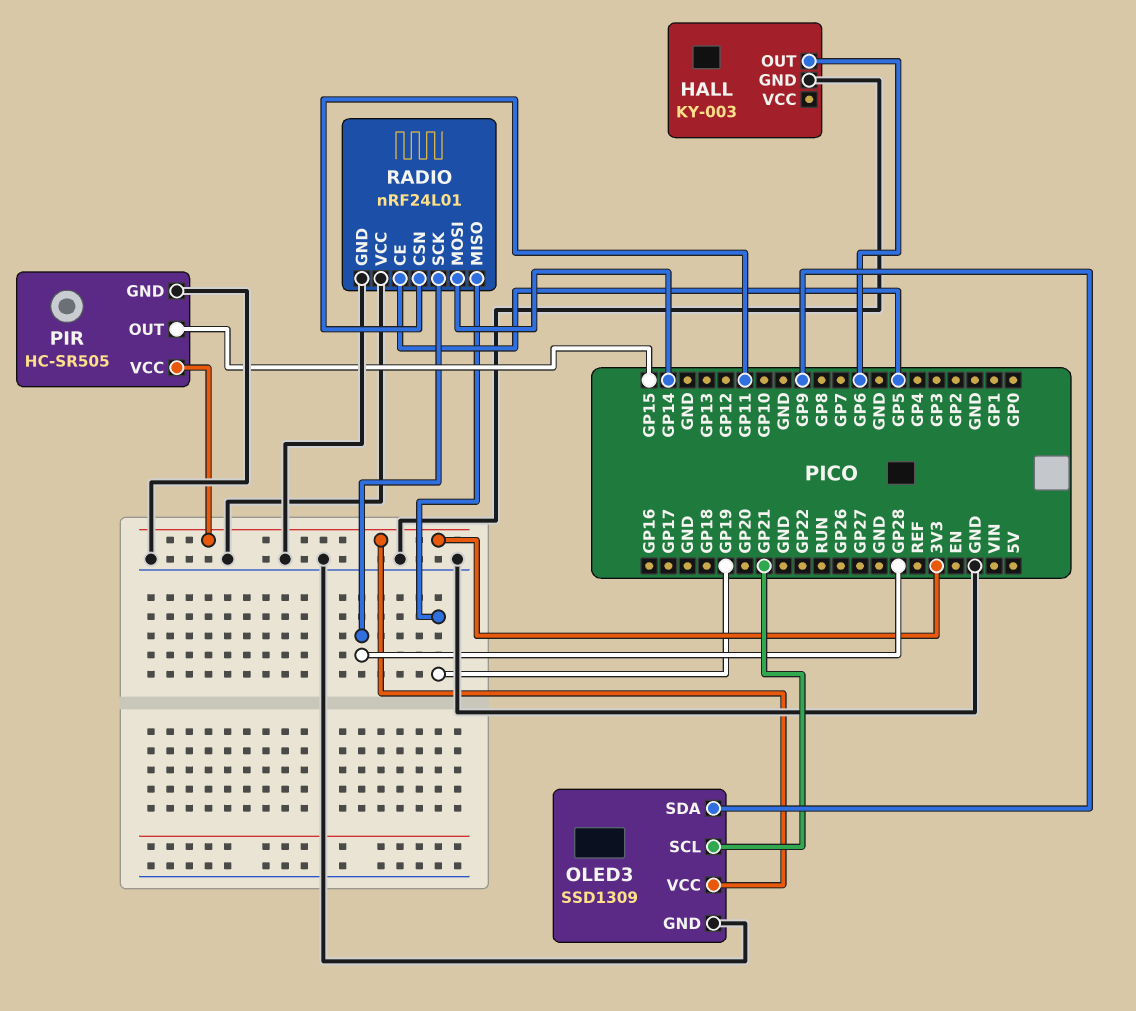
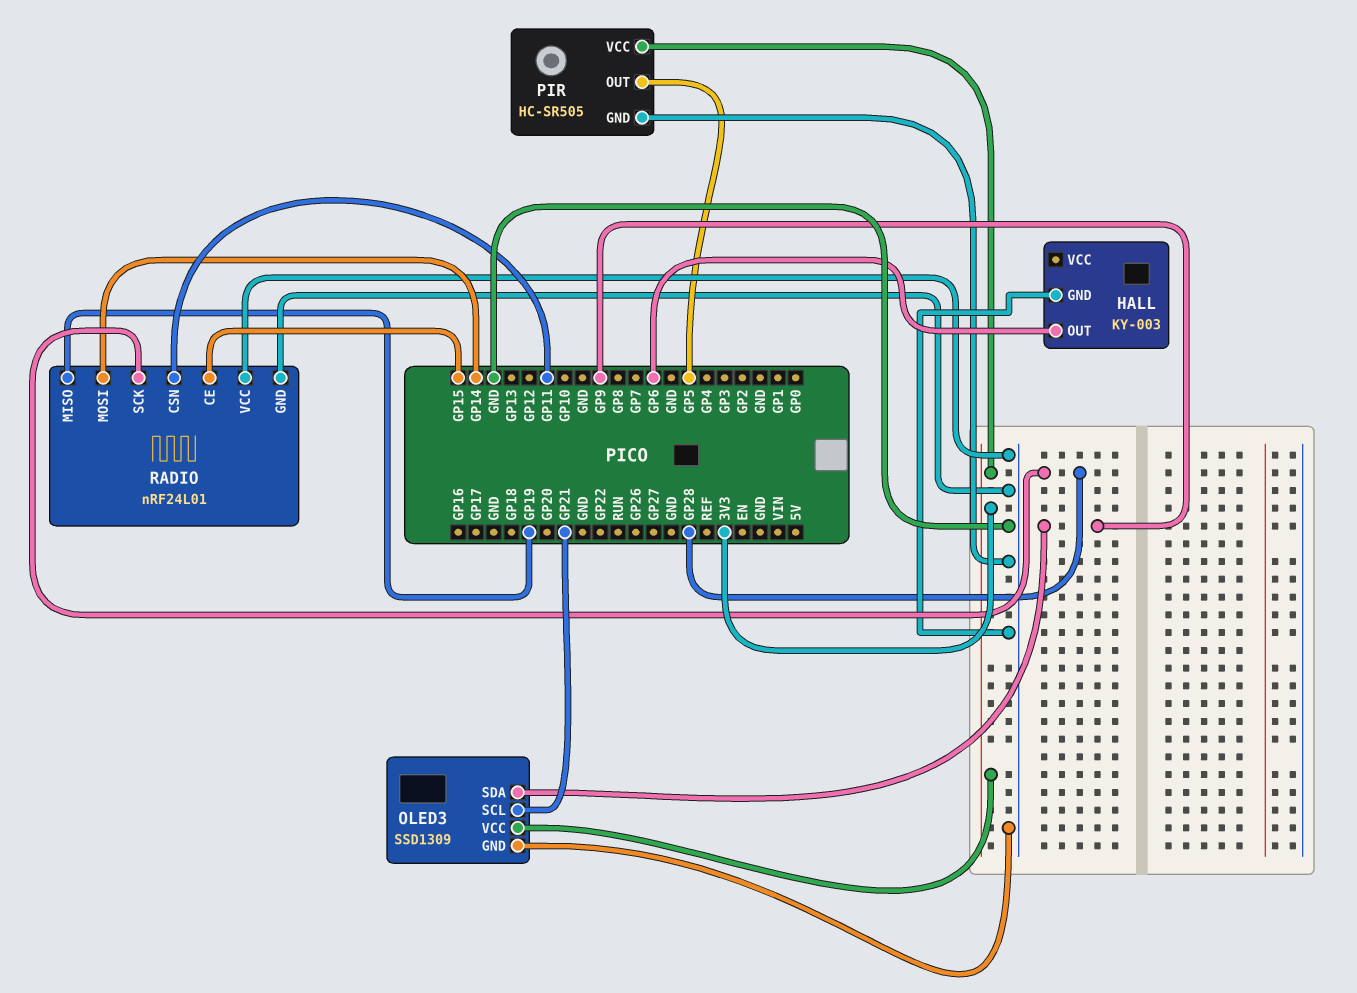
PIR pin OUT: GP15 -> GP5
RADIO pin CE: GP5 -> GP15

